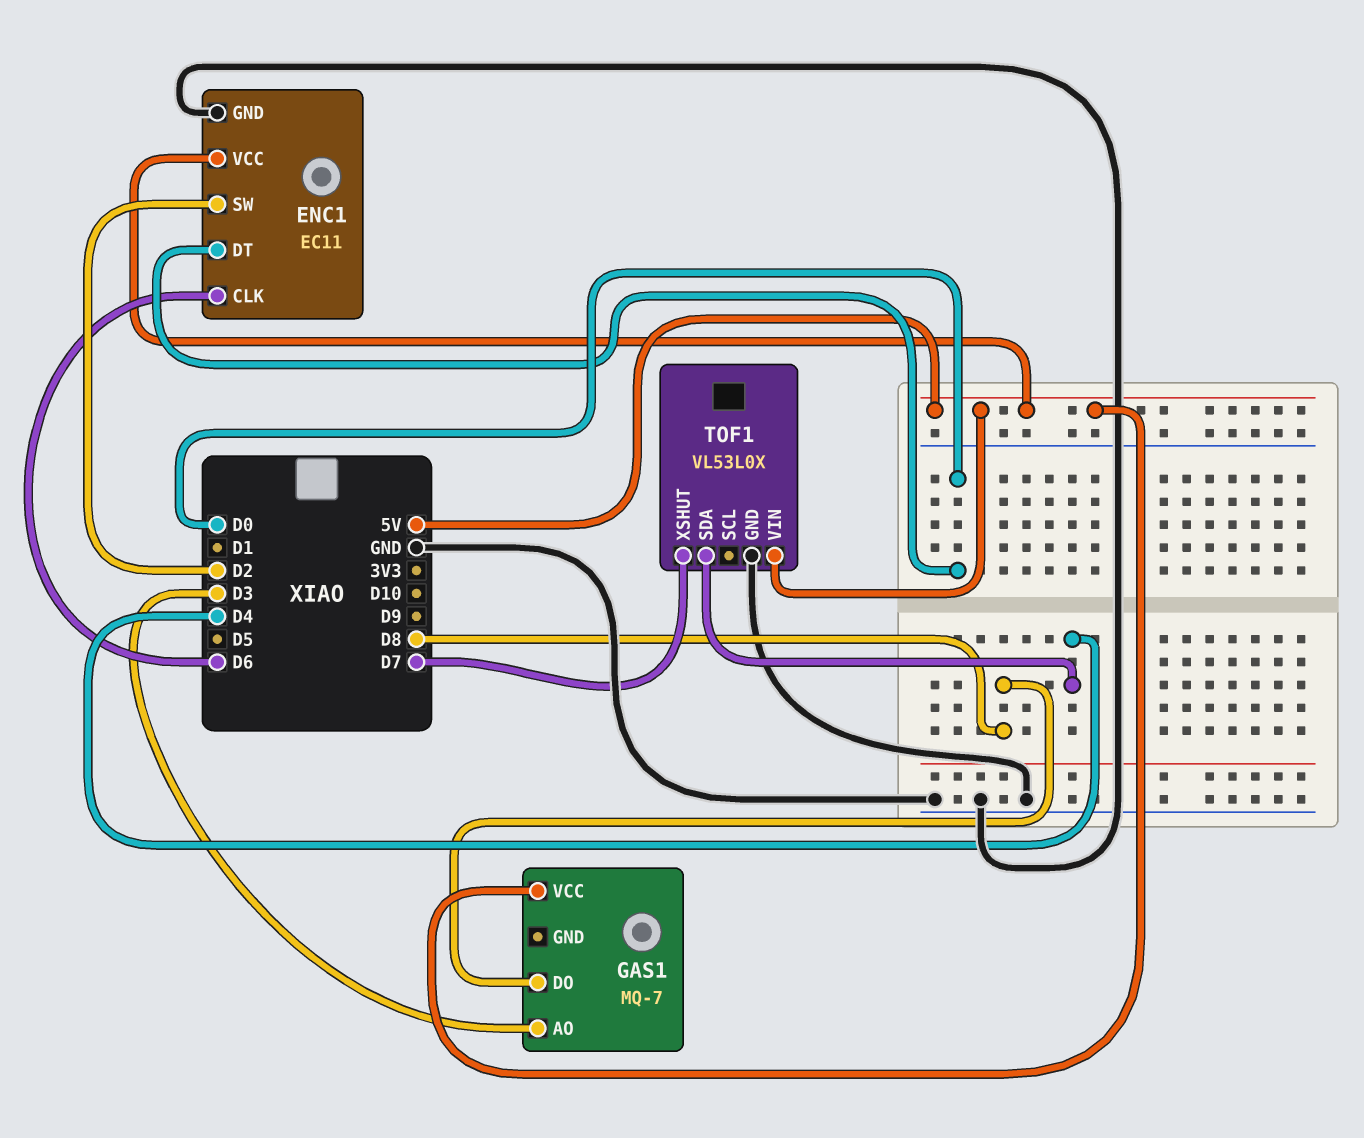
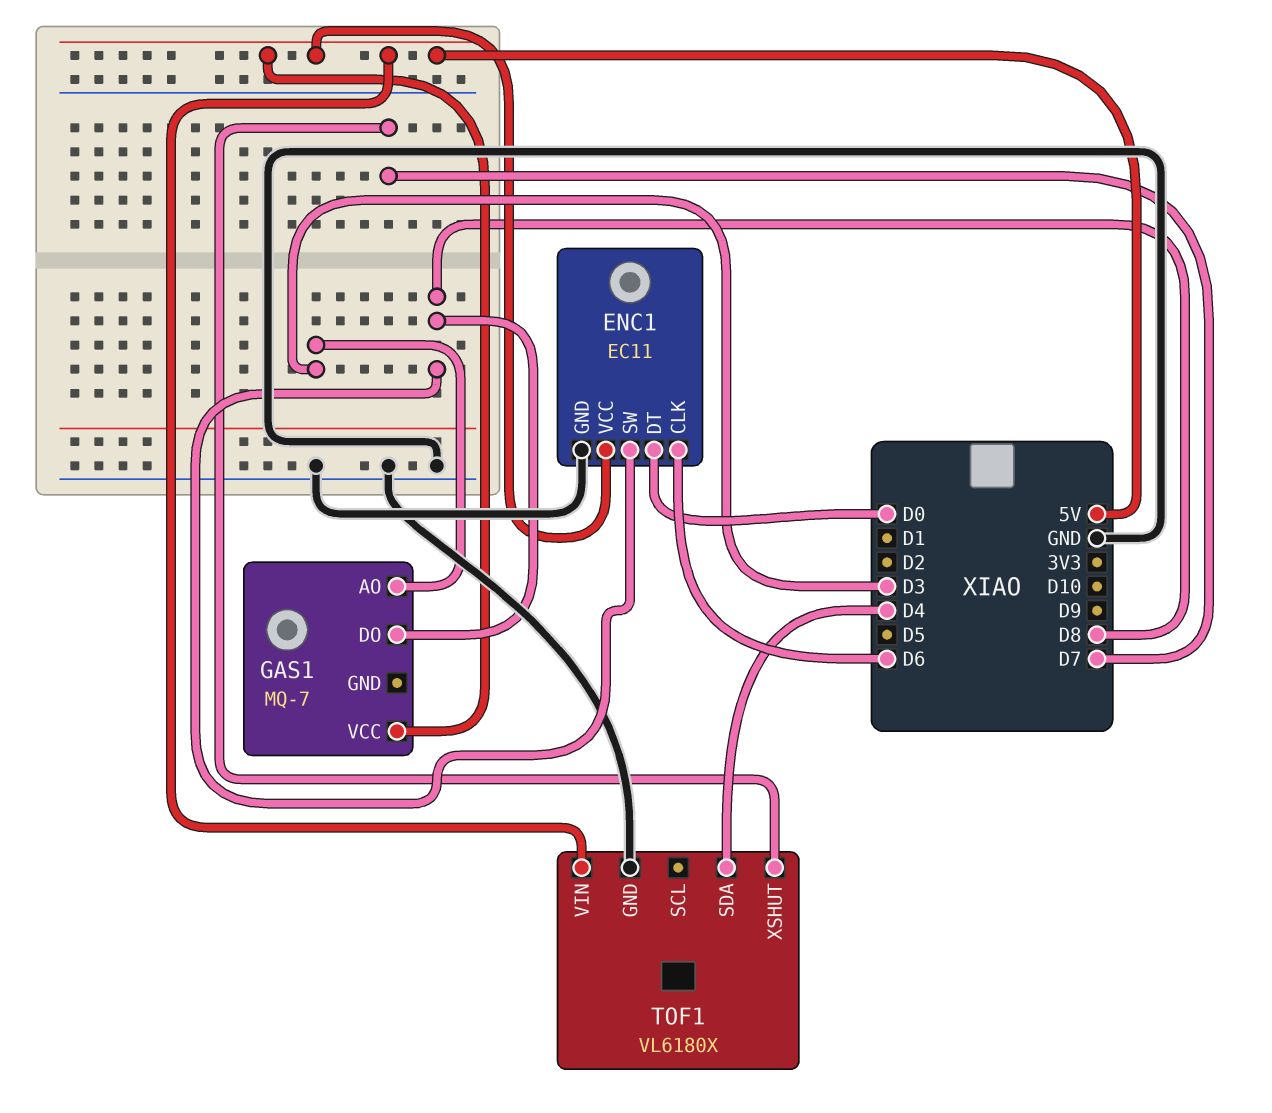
ENC1 pin SW: D2 -> D8
TOF1: VL53L0X -> VL6180X

